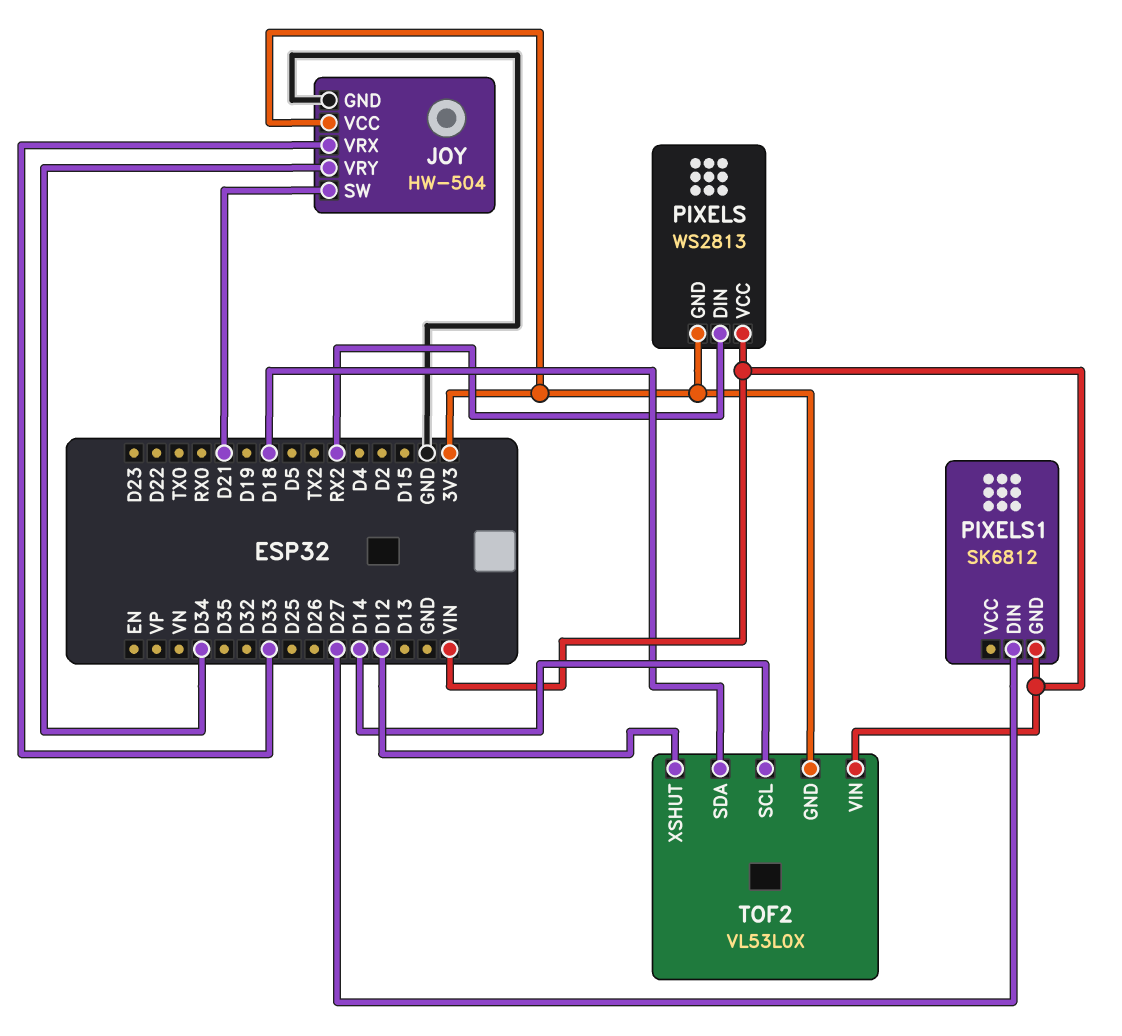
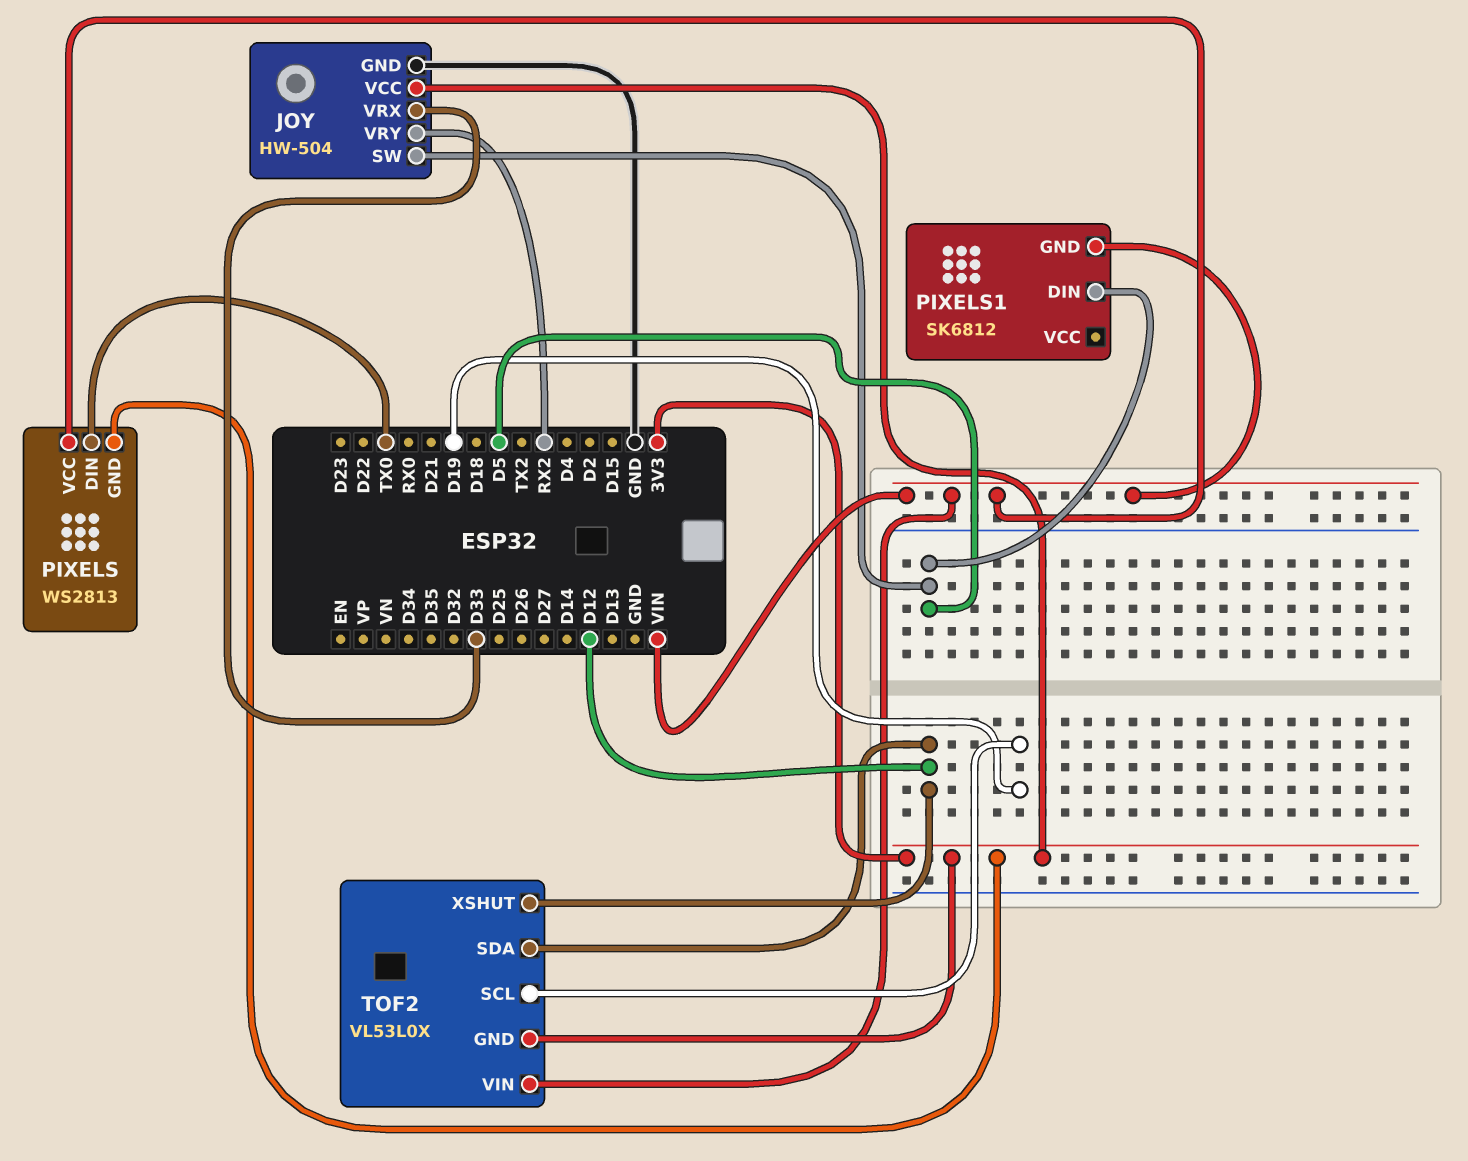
JOY pin SW: D21 -> D5
JOY pin VRY: D34 -> RX2
PIXELS pin DIN: RX2 -> TX0
PIXELS1 pin DIN: D27 -> D5
TOF2 pin SCL: D14 -> D19
TOF2 pin SDA: D18 -> D12

